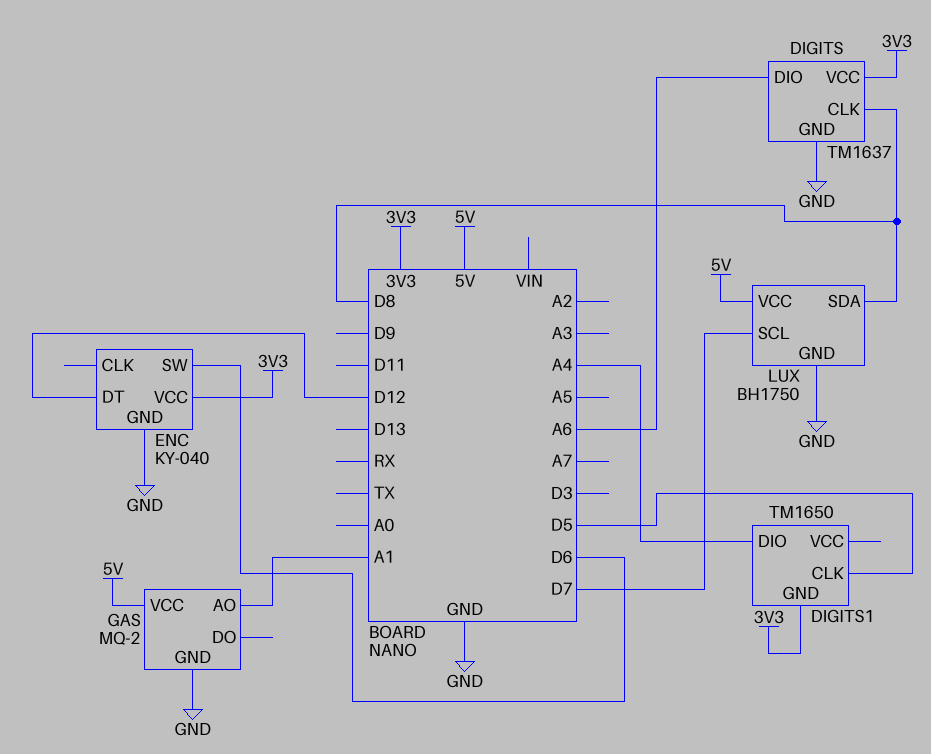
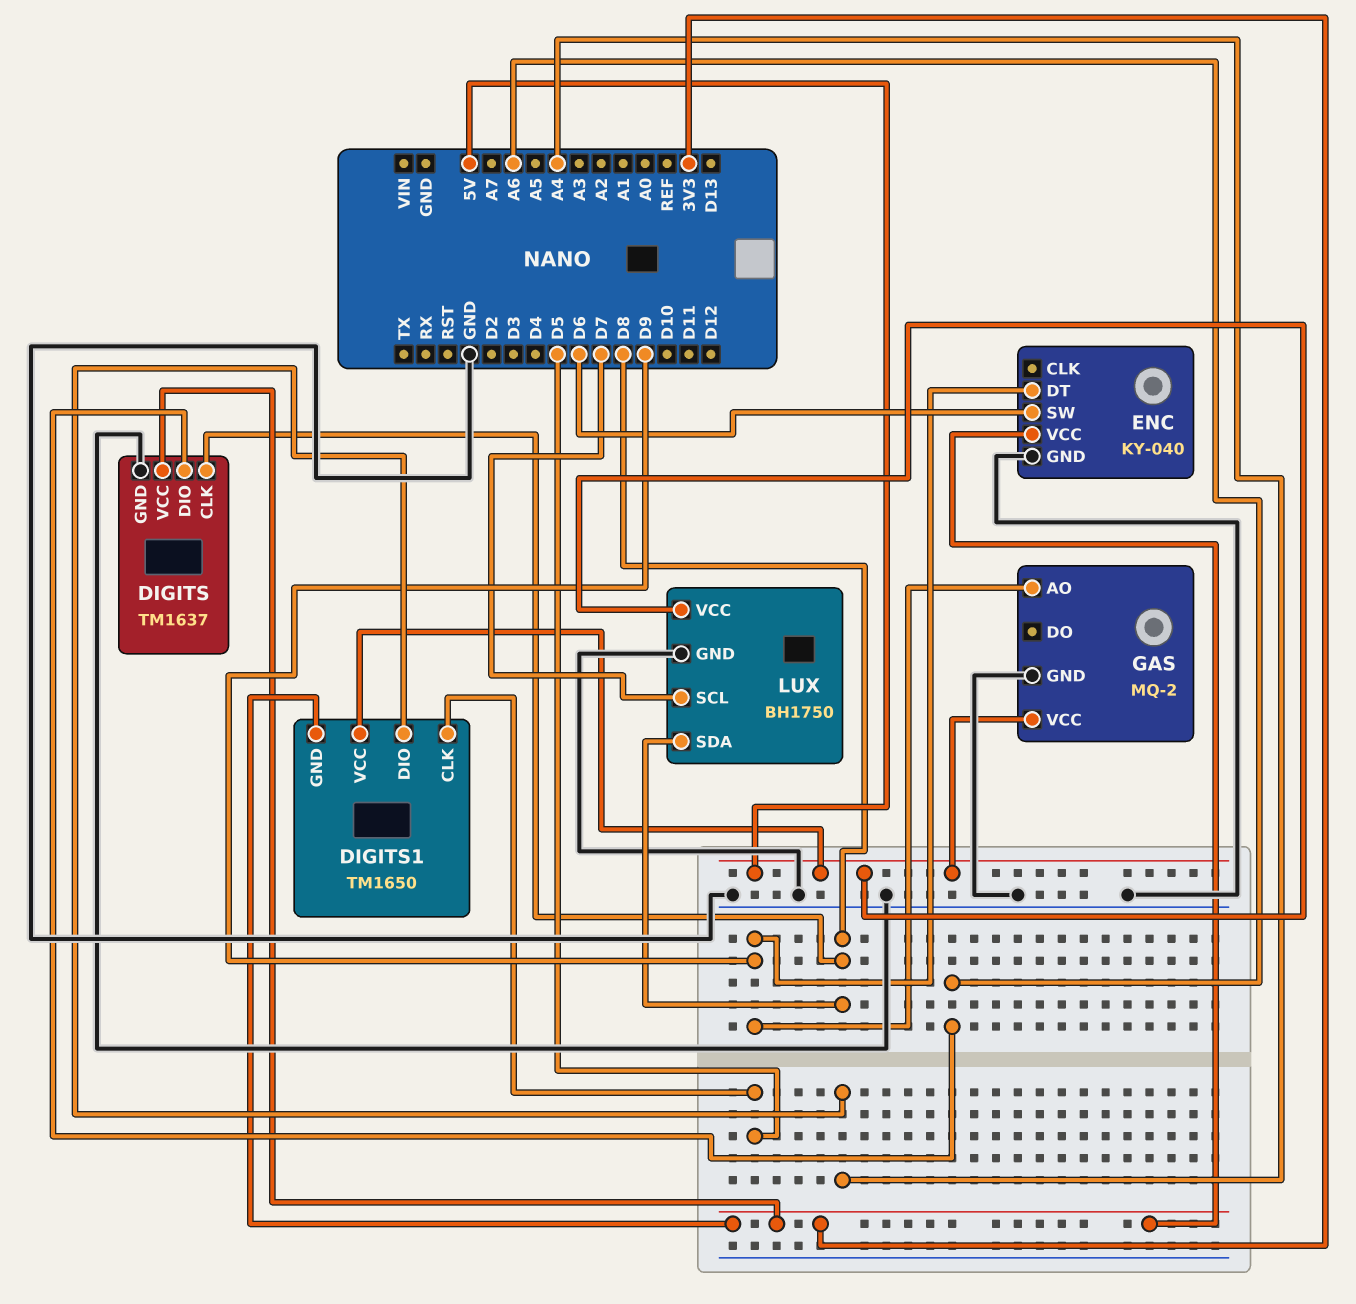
DIGITS1 pin VCC: none -> 5V
ENC pin DT: D12 -> D9
GAS pin AO: A1 -> D9

